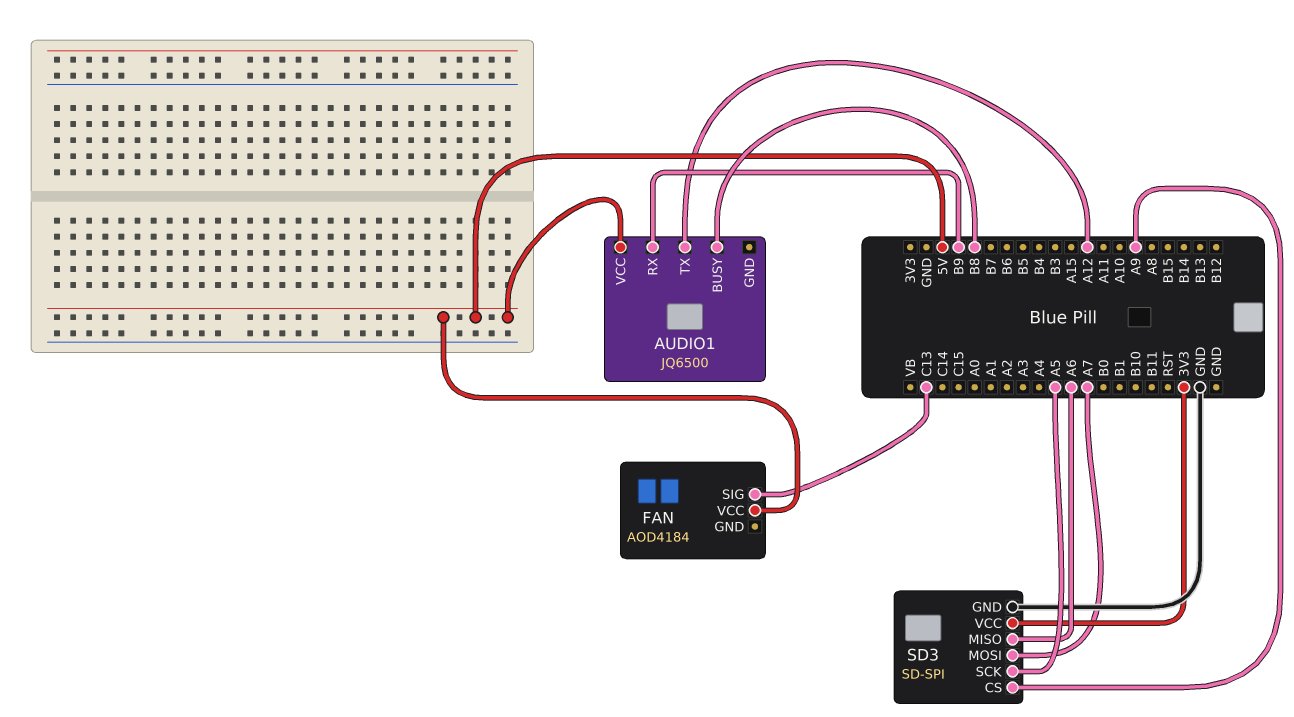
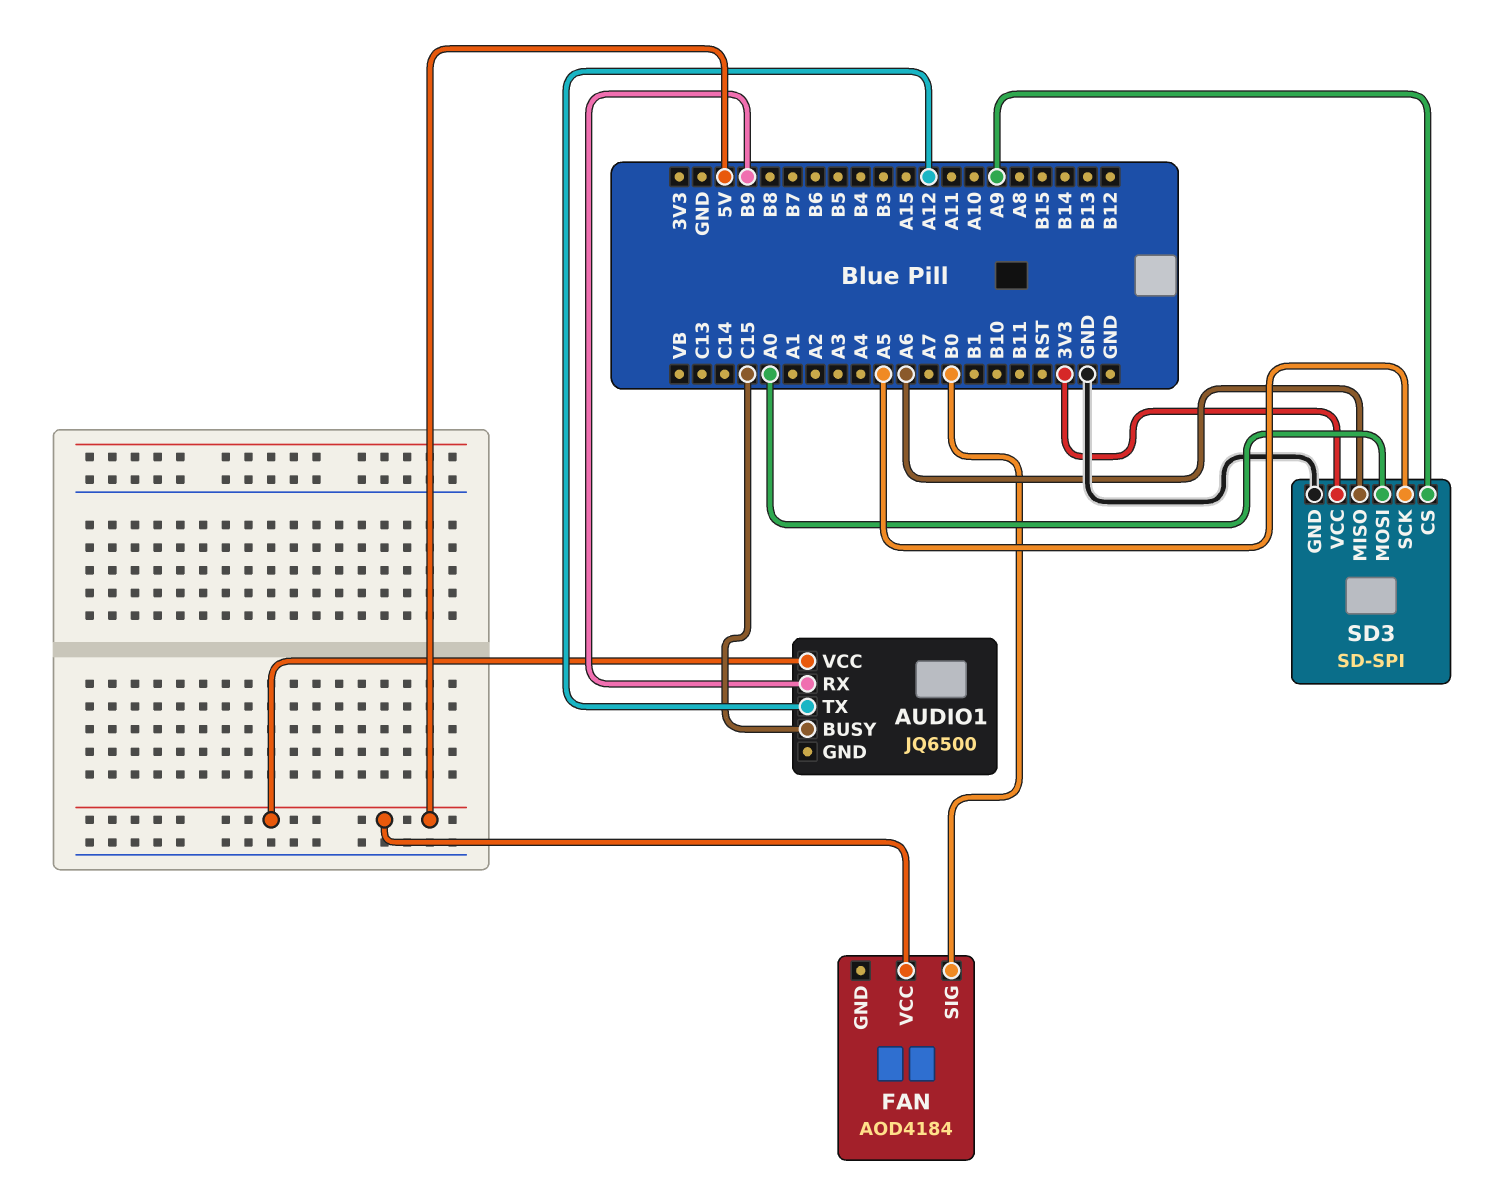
AUDIO1 pin BUSY: B8 -> C15
FAN pin SIG: C13 -> B0
SD3 pin MOSI: A7 -> A0

